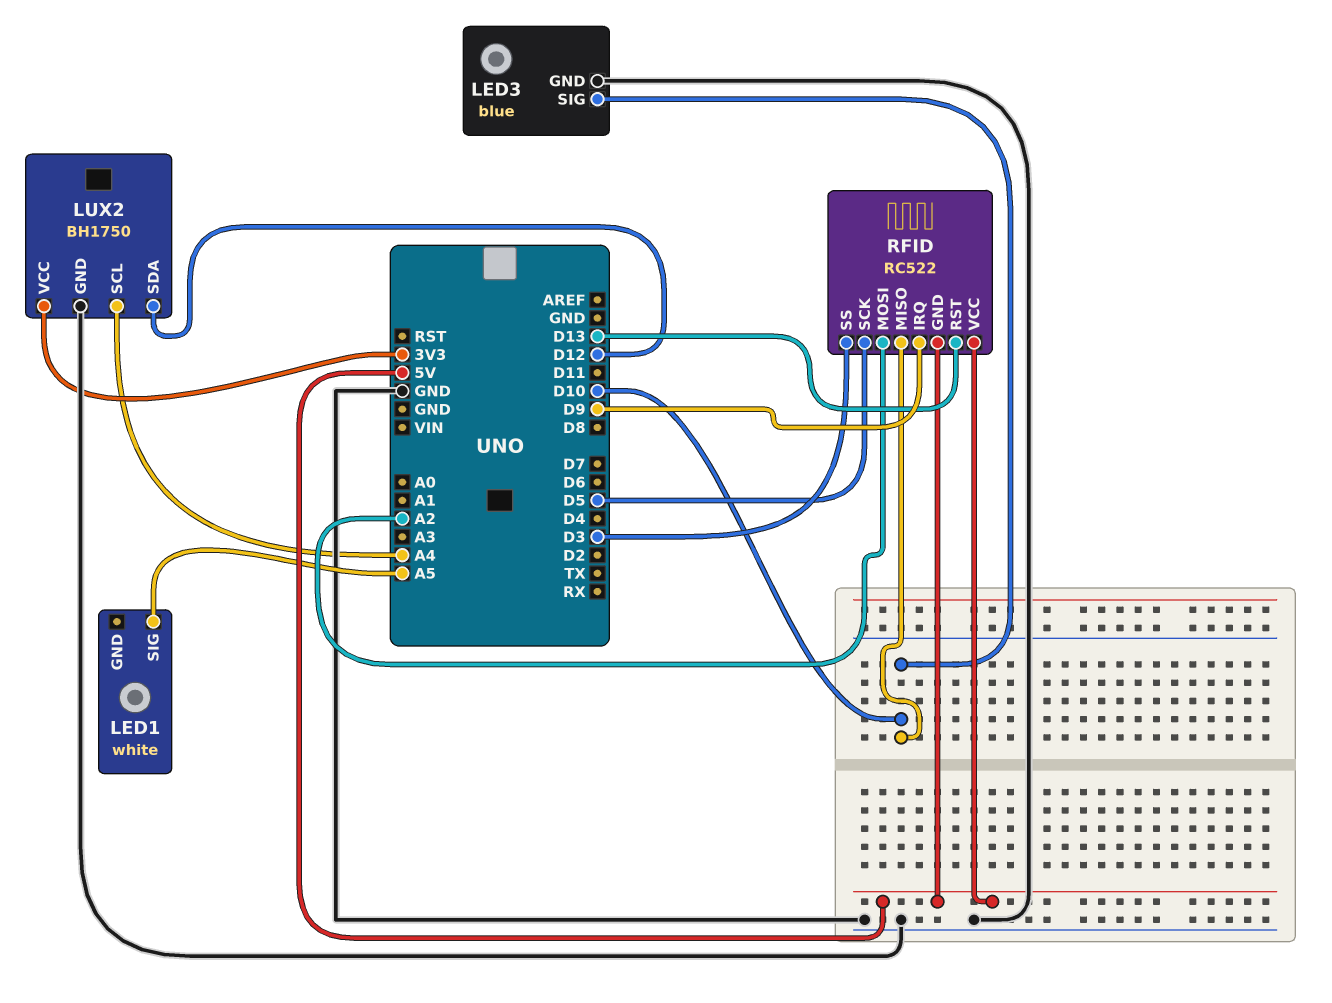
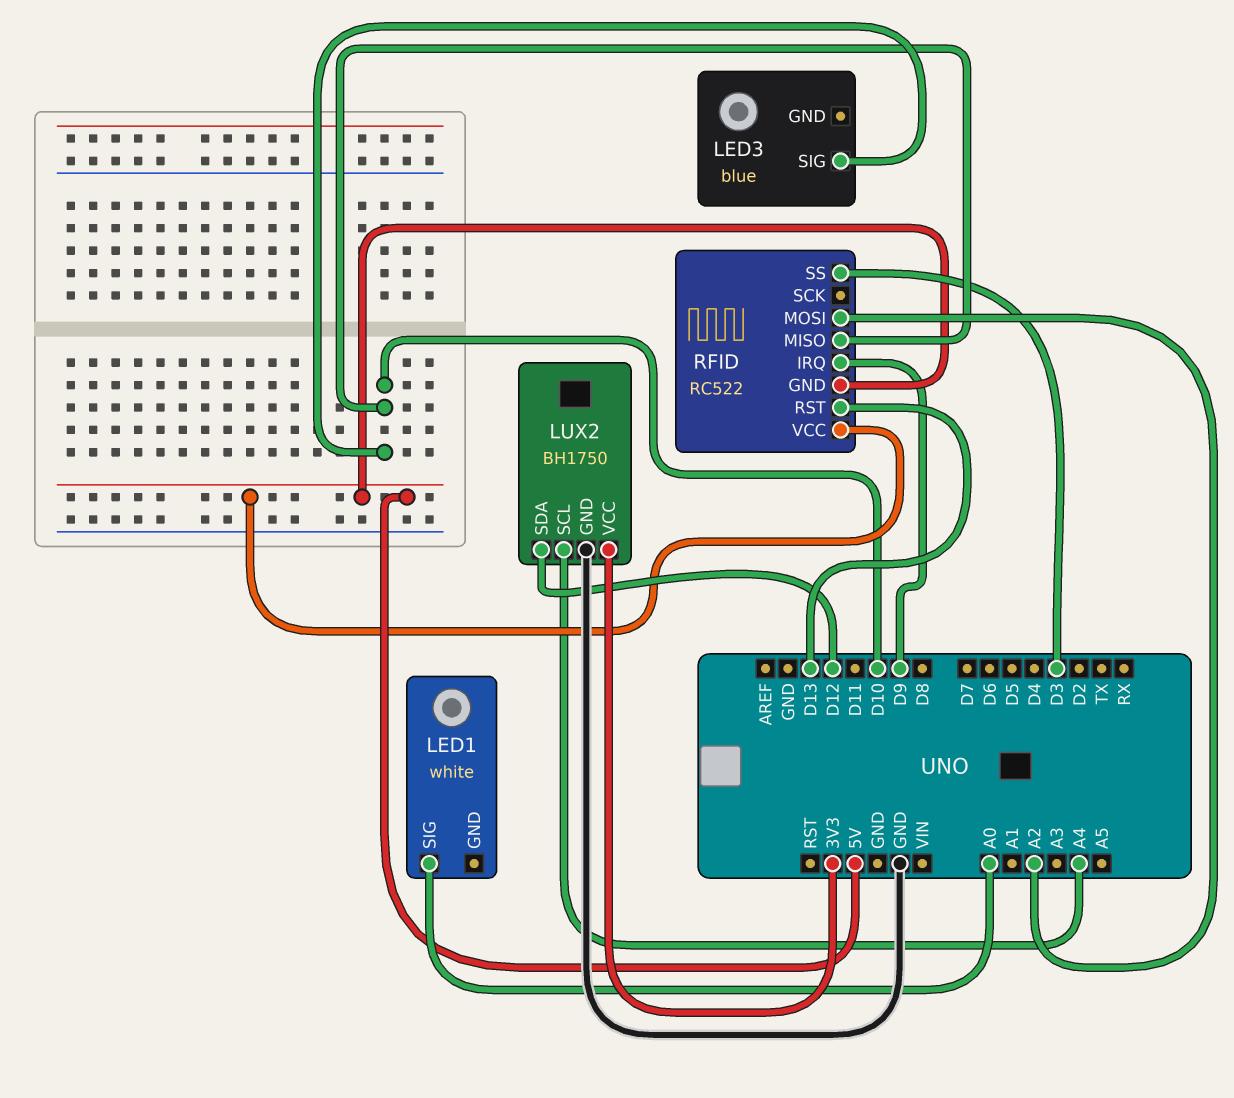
LED1 pin SIG: A5 -> A0
LED3 pin GND: GND -> none
RFID pin SCK: D5 -> none

